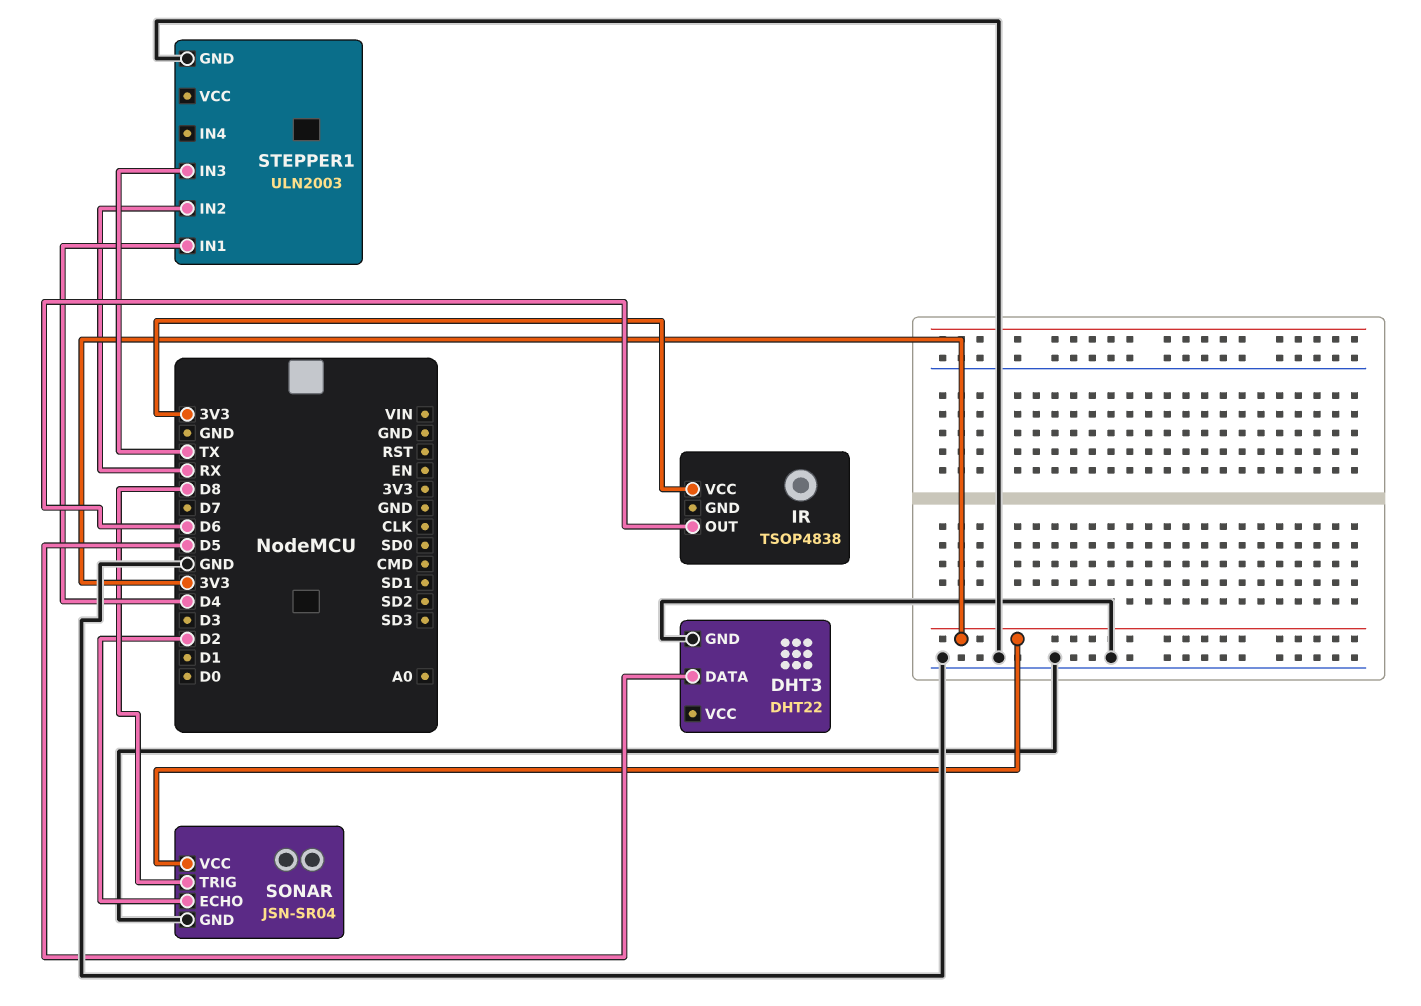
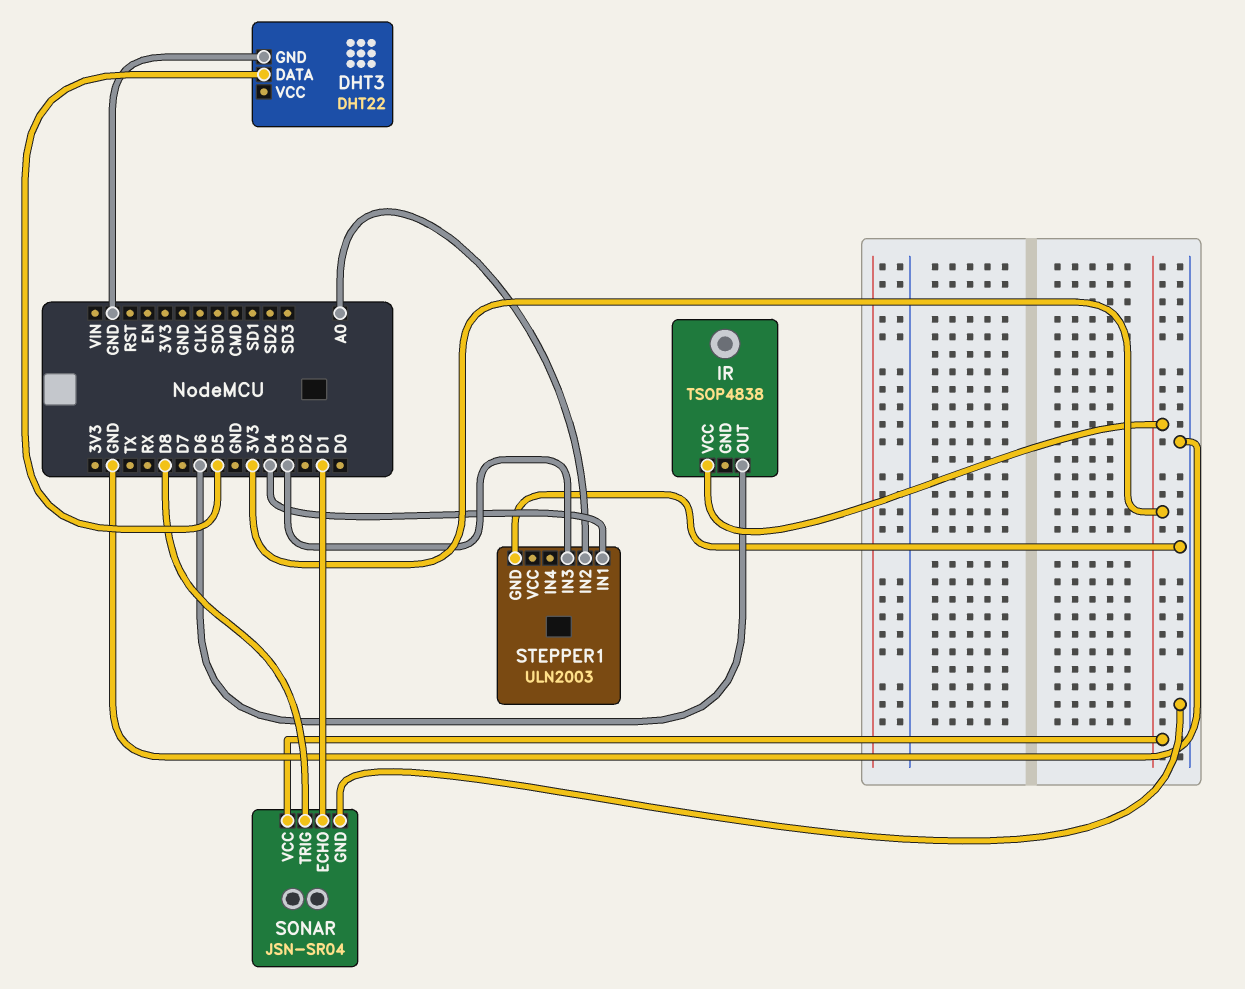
SONAR pin ECHO: D2 -> D1
STEPPER1 pin IN2: RX -> A0
STEPPER1 pin IN3: TX -> D3

